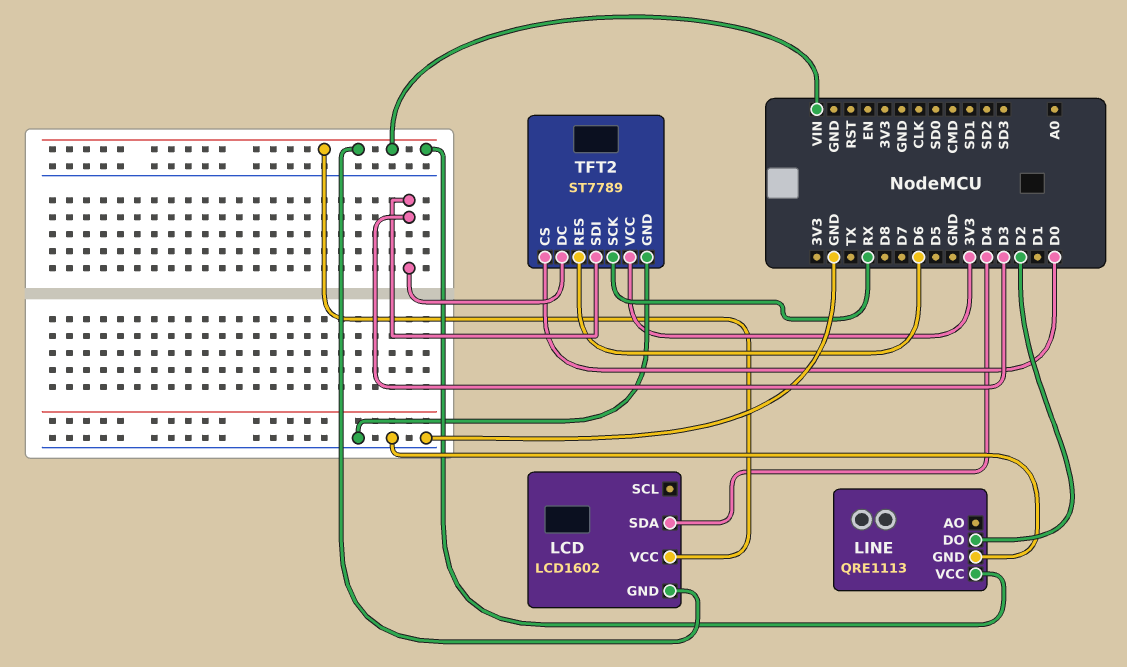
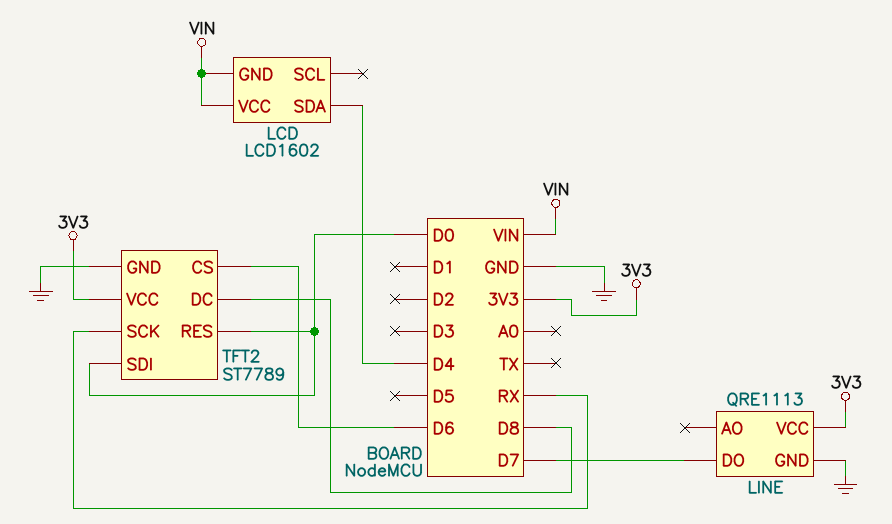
LINE pin DO: D2 -> D7
LINE pin VCC: VIN -> 3V3
TFT2 pin CS: D0 -> D6
TFT2 pin DC: D3 -> D8
TFT2 pin RES: D6 -> D0
TFT2 pin SDI: D3 -> D0

